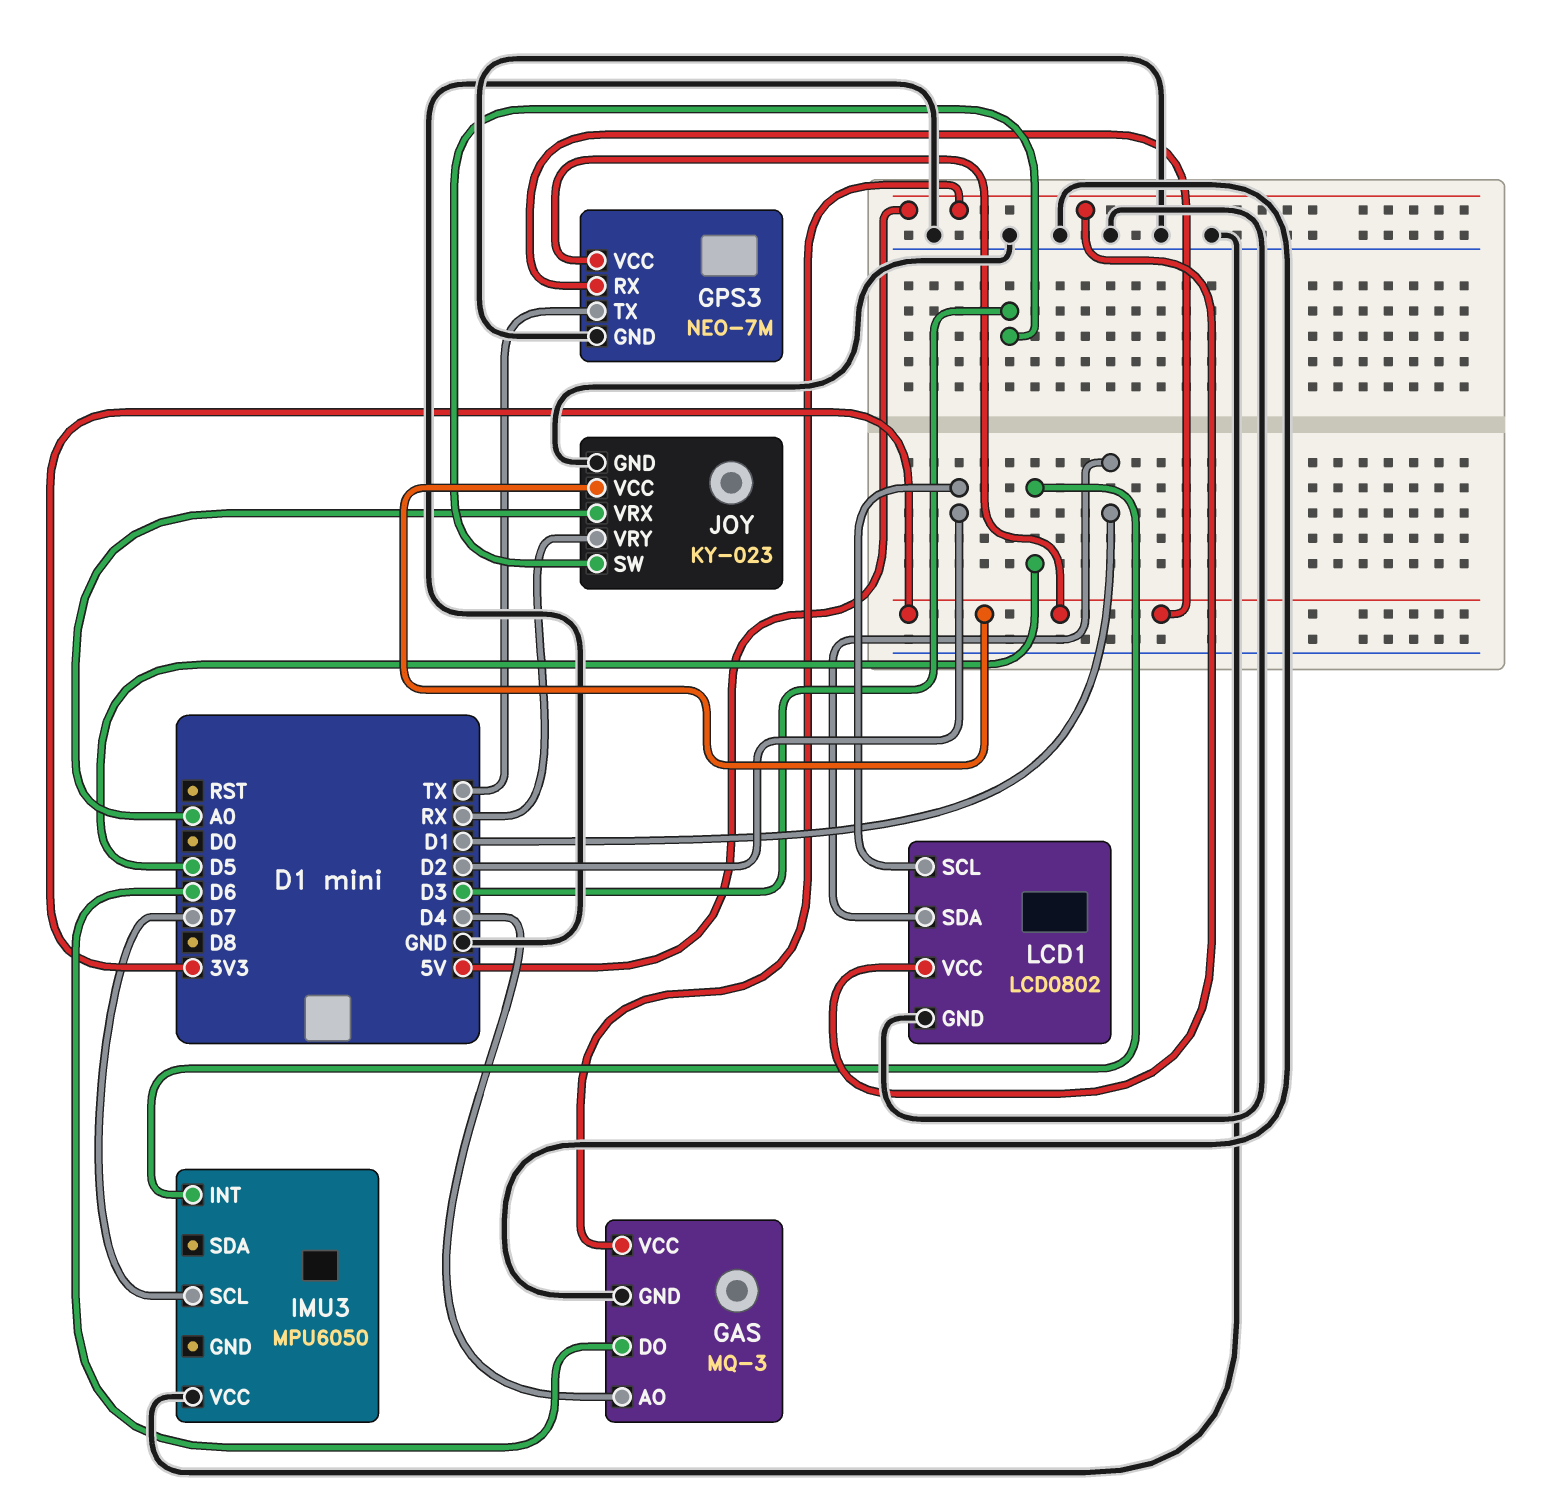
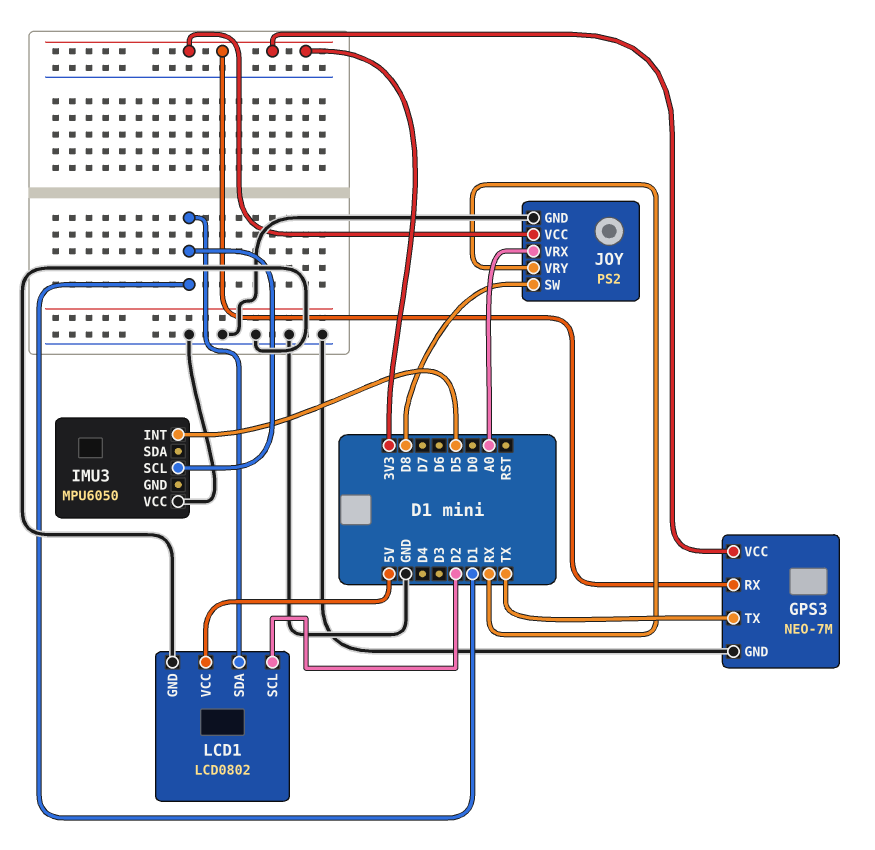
GAS: MQ-3 -> none
GAS pin AO: D4 -> none
GAS pin DO: D6 -> none
GAS pin GND: GND -> none
GAS pin VCC: 5V -> none
IMU3 pin SCL: D7 -> D1
JOY: KY-023 -> PS2
JOY pin SW: D3 -> D8

